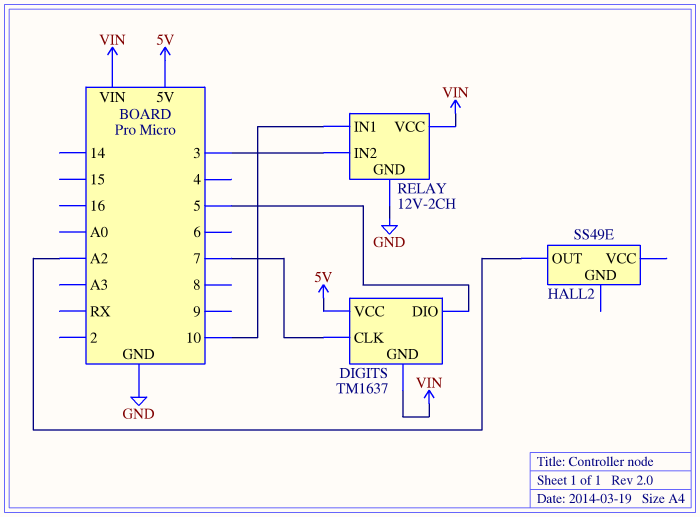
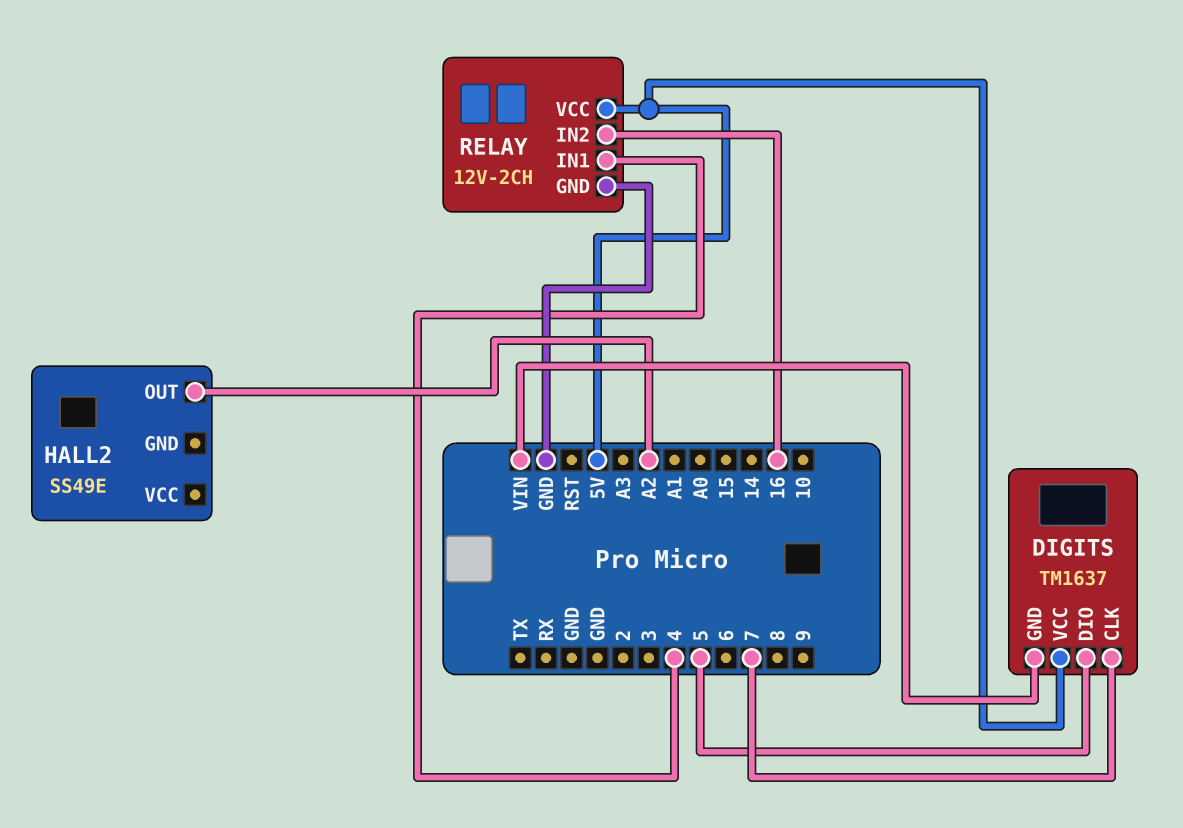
RELAY pin IN1: 10 -> 4
RELAY pin IN2: 3 -> 16
RELAY pin VCC: VIN -> 5V

